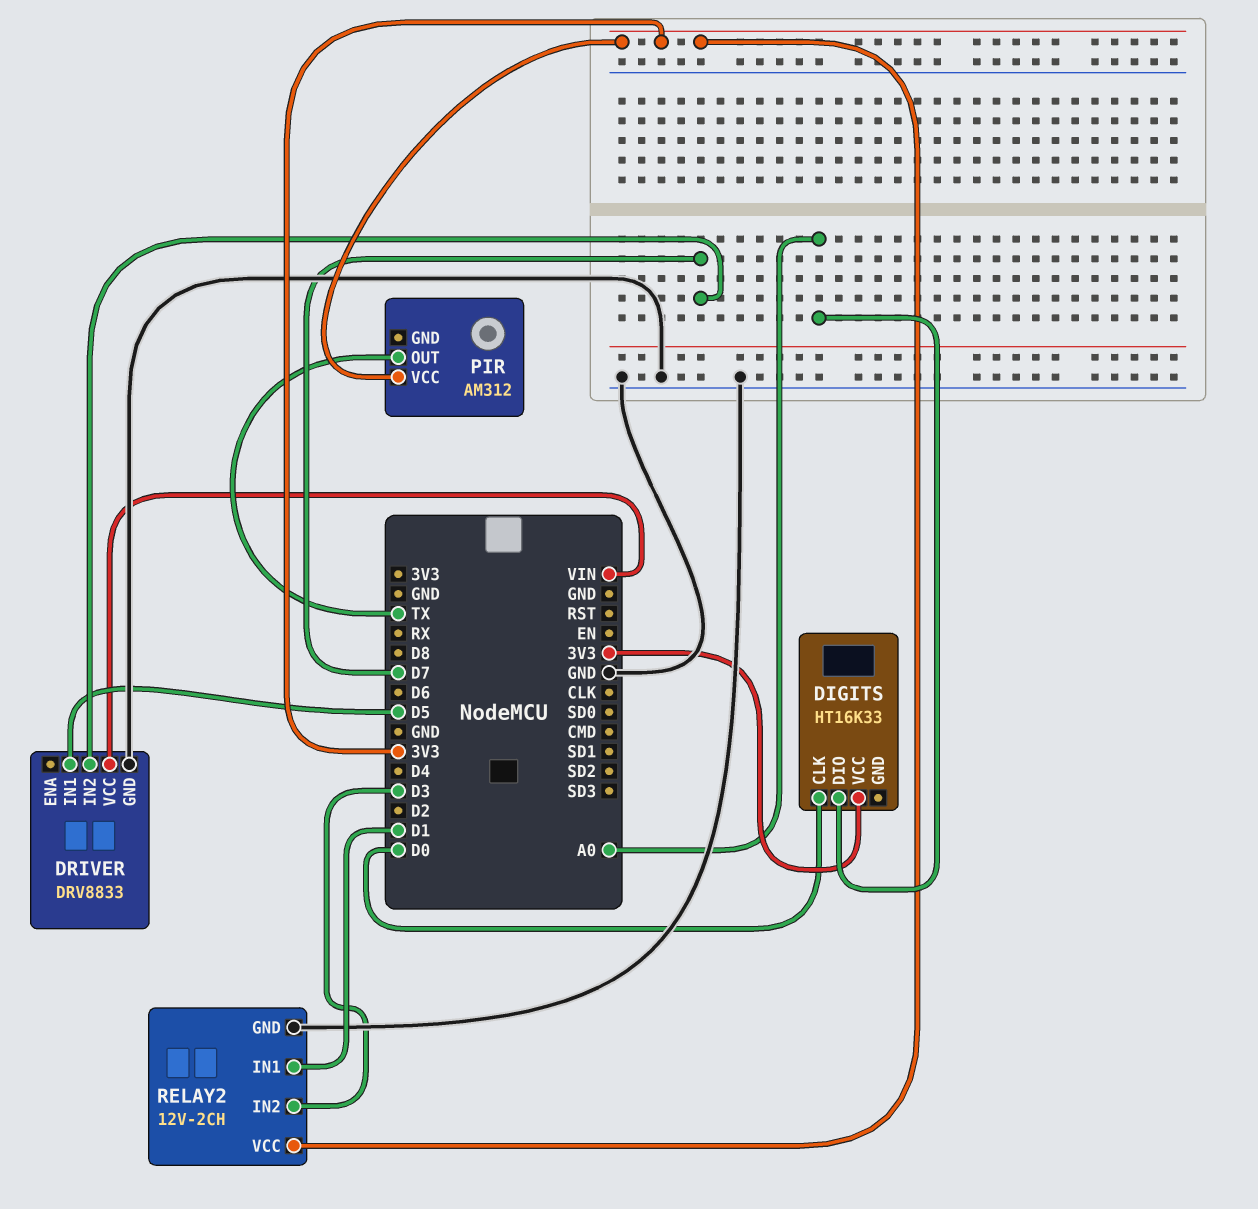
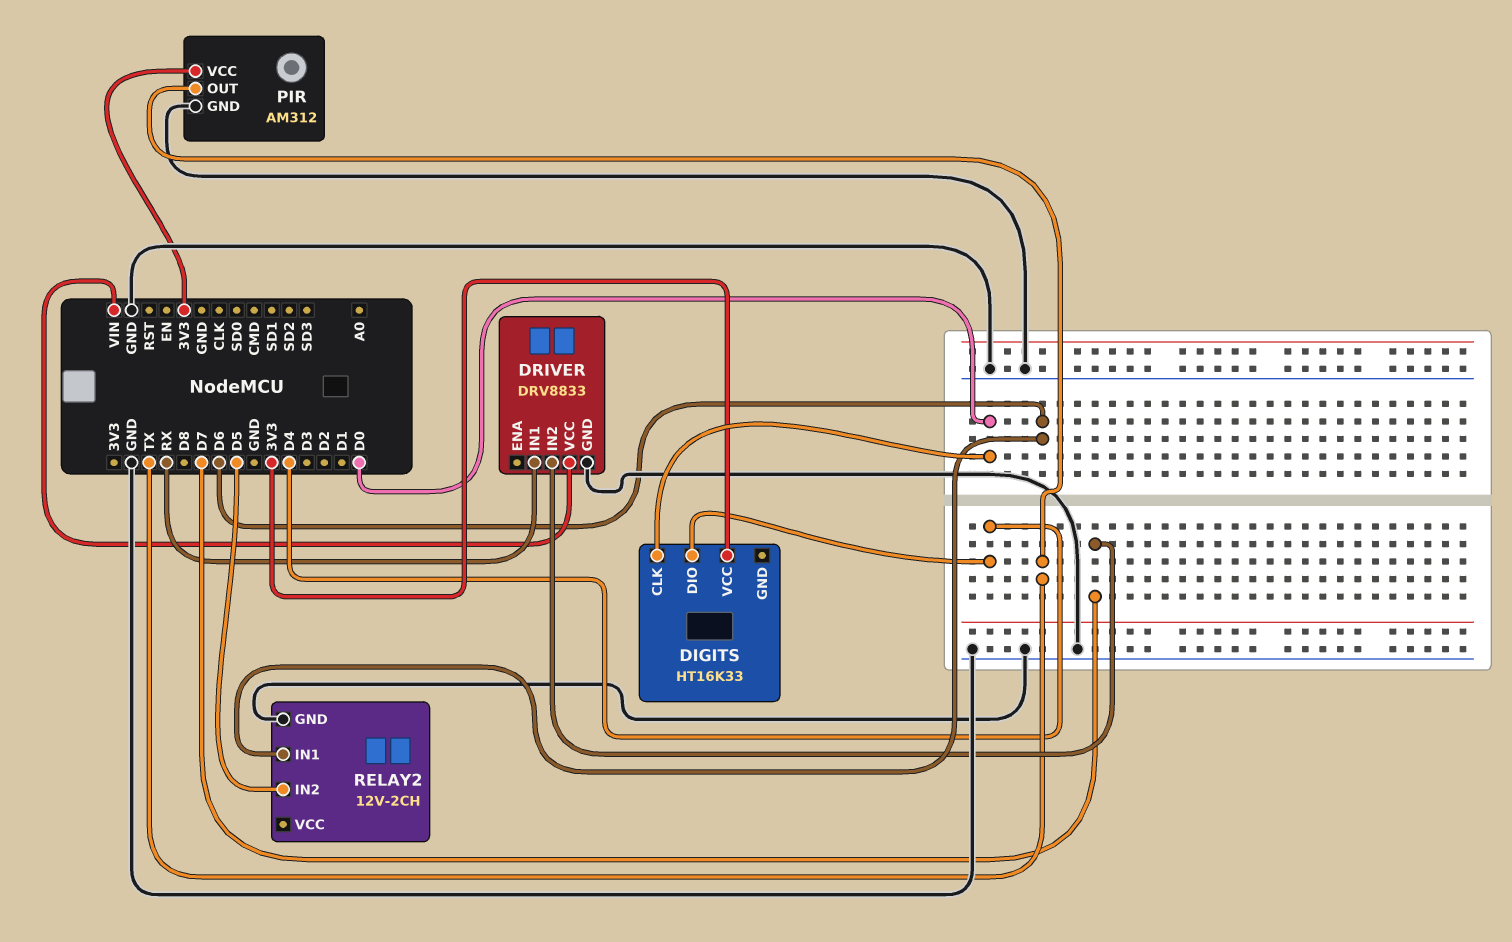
DIGITS pin DIO: A0 -> D4
DRIVER pin IN1: D5 -> RX
PIR pin GND: none -> GND
RELAY2 pin IN1: D1 -> D6
RELAY2 pin IN2: D3 -> D5
RELAY2 pin VCC: 3V3 -> none

